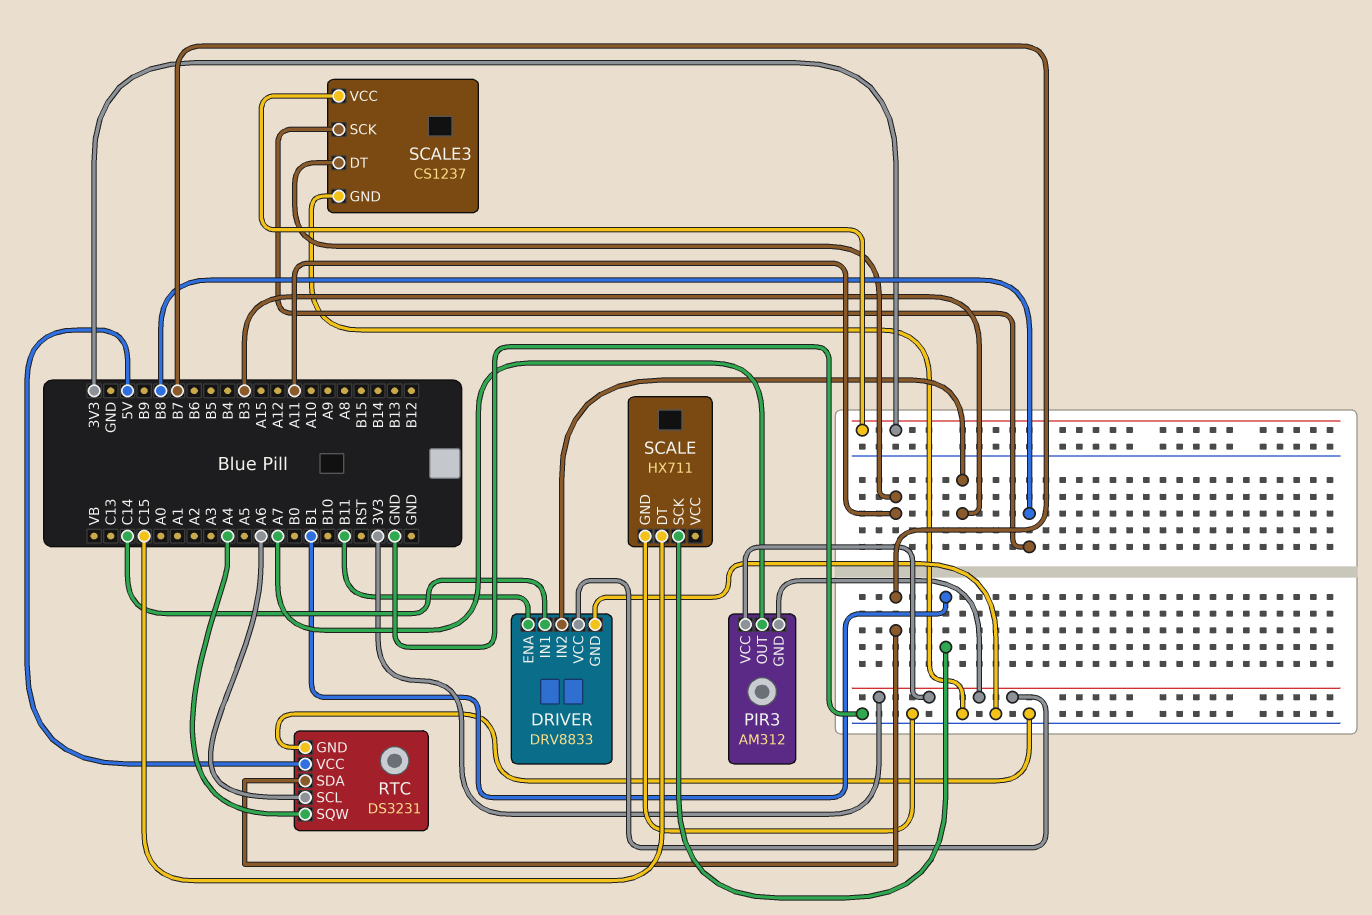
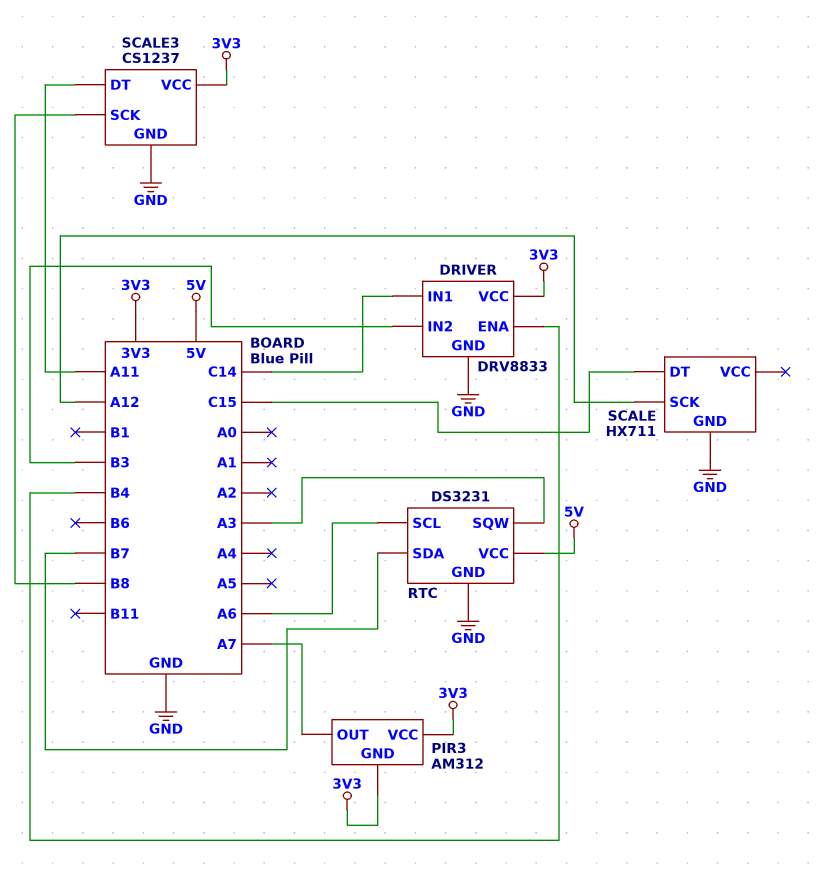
DRIVER pin ENA: B11 -> B4
RTC pin SQW: A4 -> A3
SCALE pin SCK: B1 -> A12

